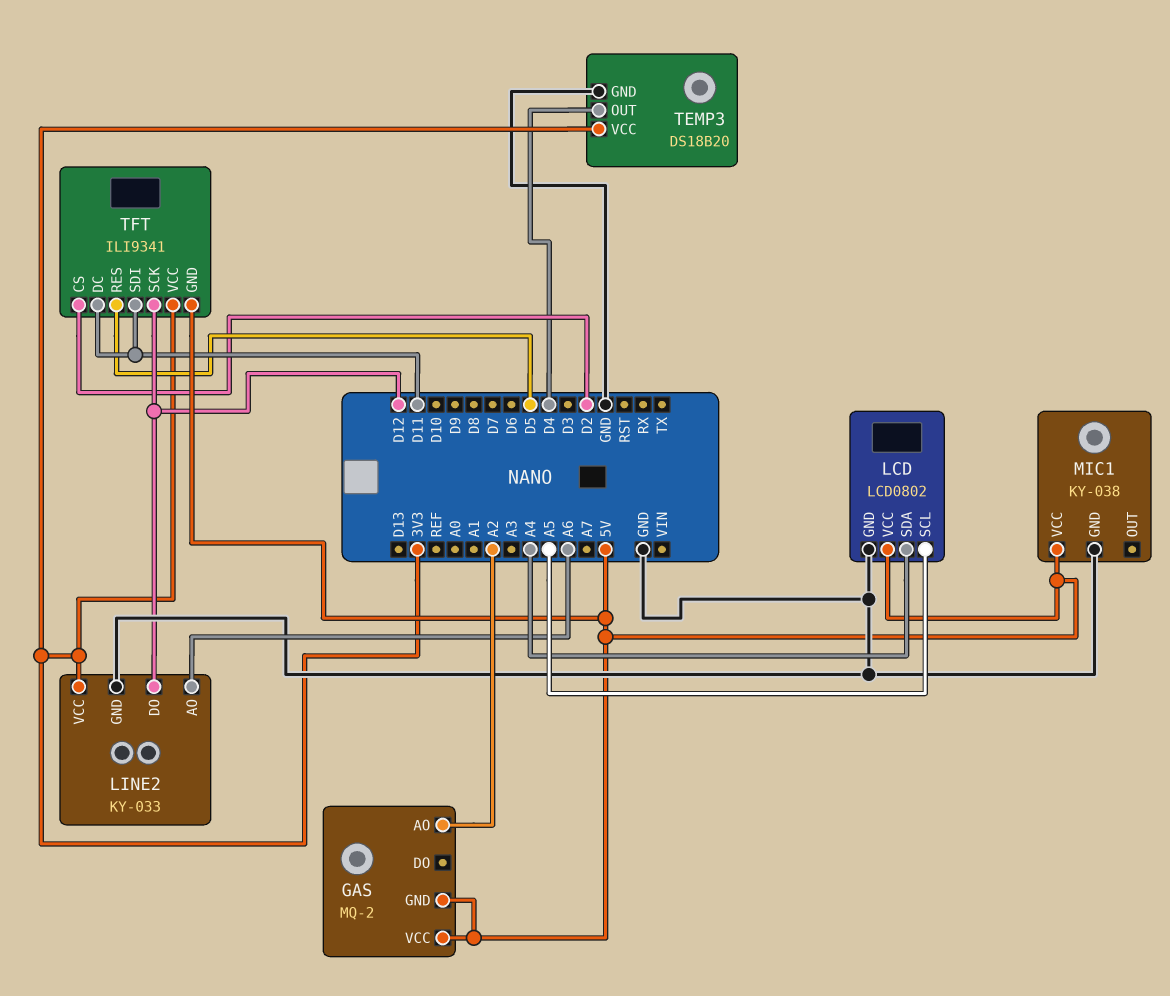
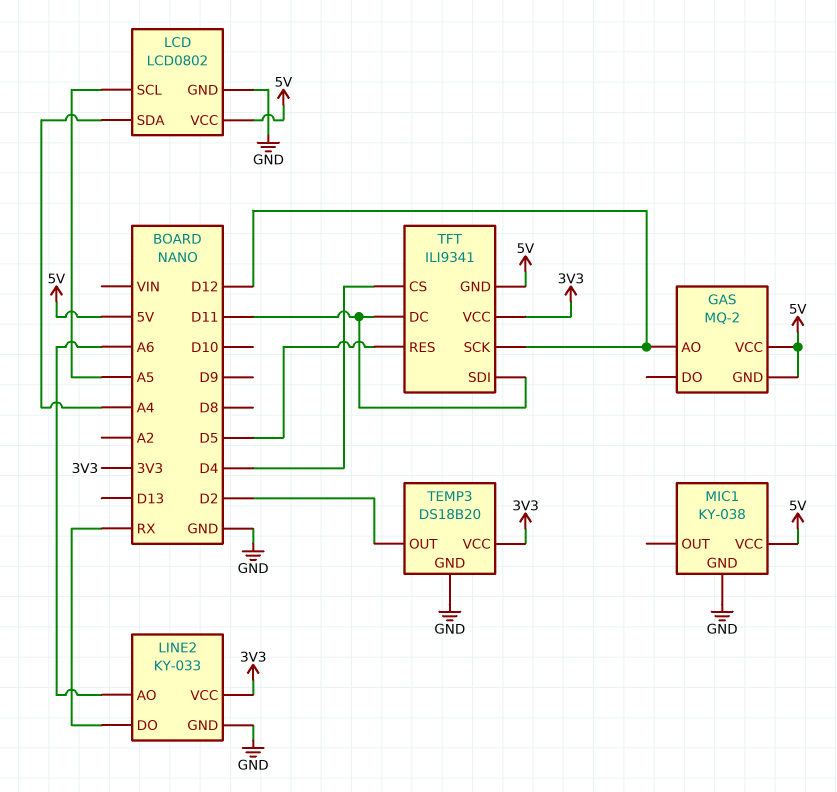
GAS pin AO: A2 -> D12
LINE2 pin DO: D12 -> RX
TEMP3 pin OUT: D4 -> D2
TFT pin CS: D2 -> D4

